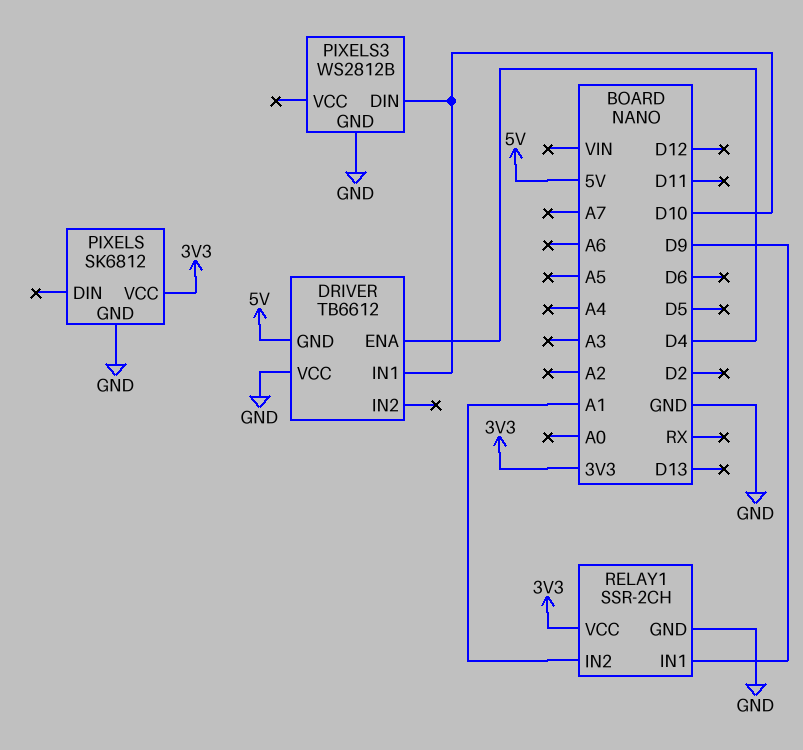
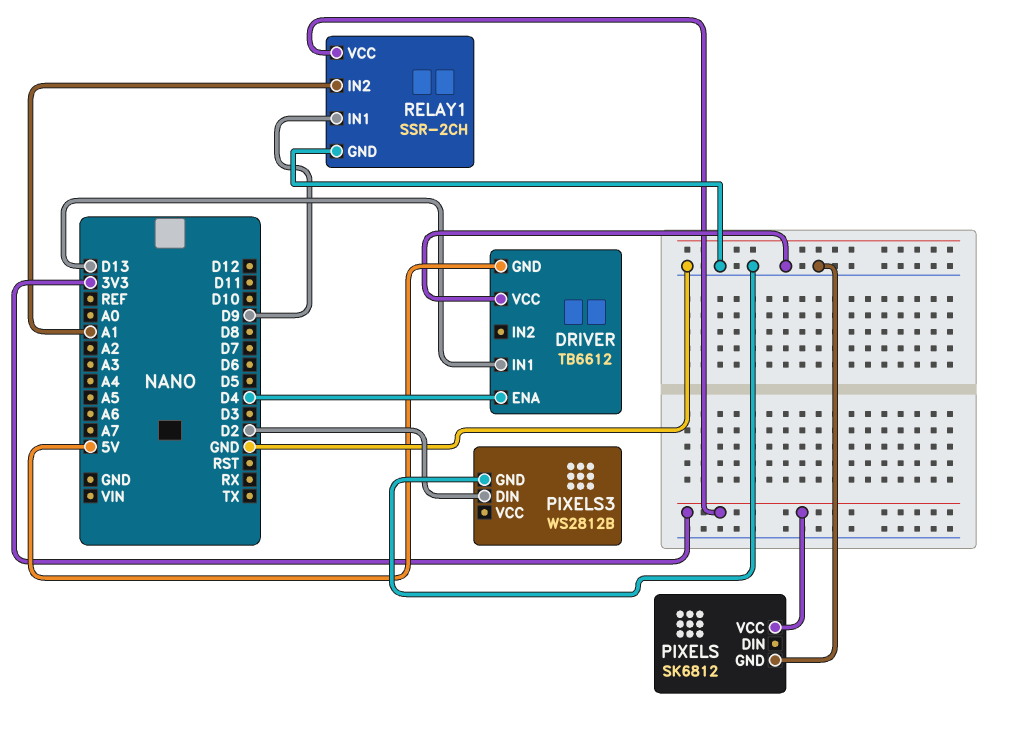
DRIVER pin IN1: D10 -> D13
PIXELS3 pin DIN: D10 -> D2

